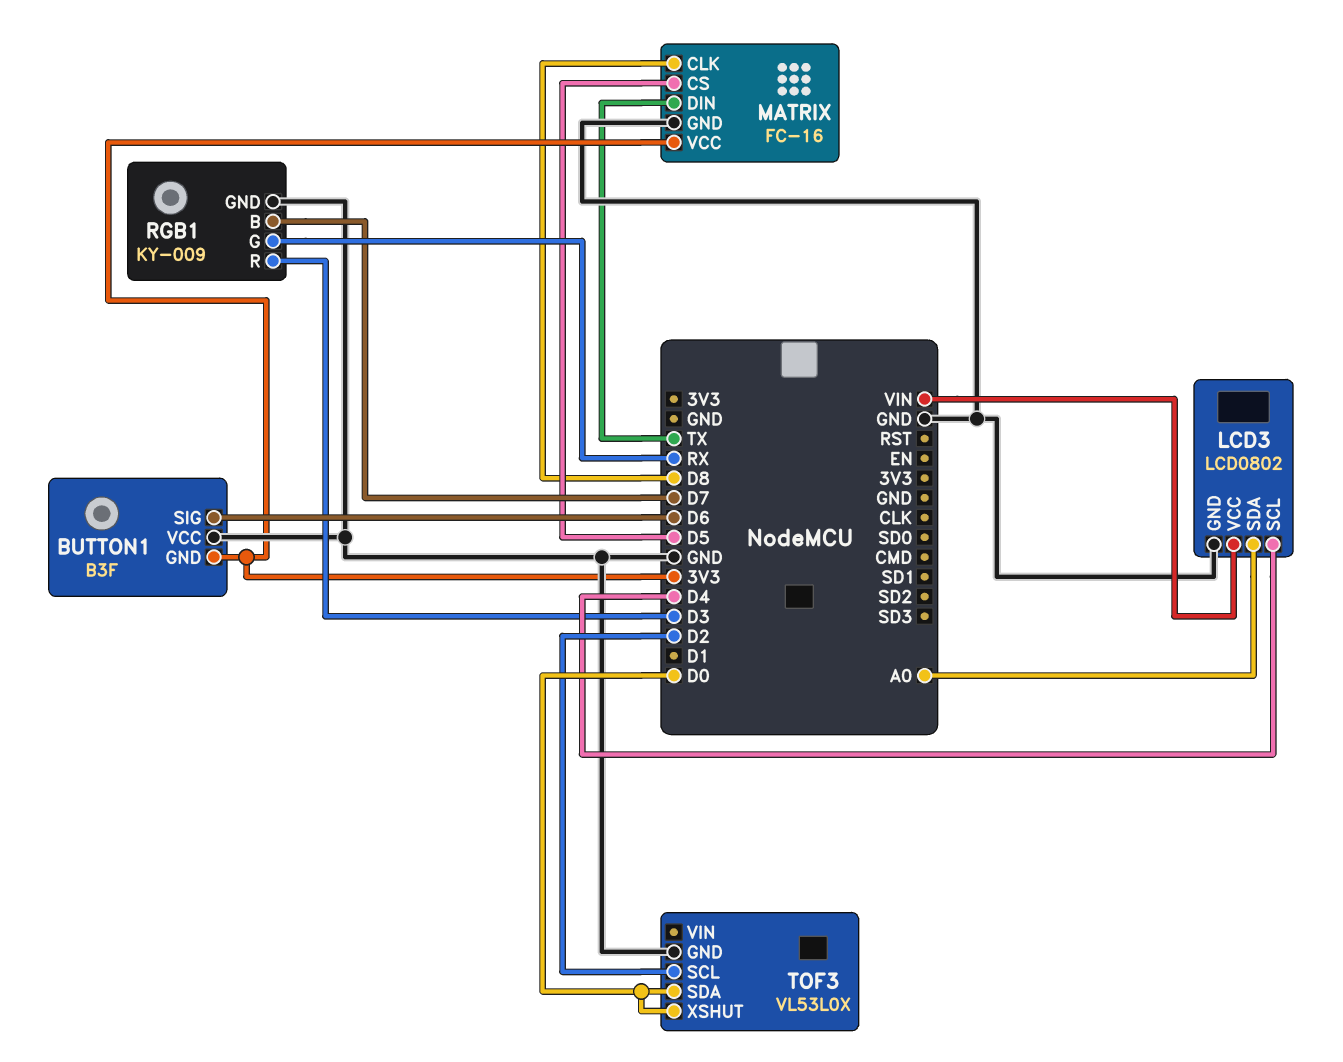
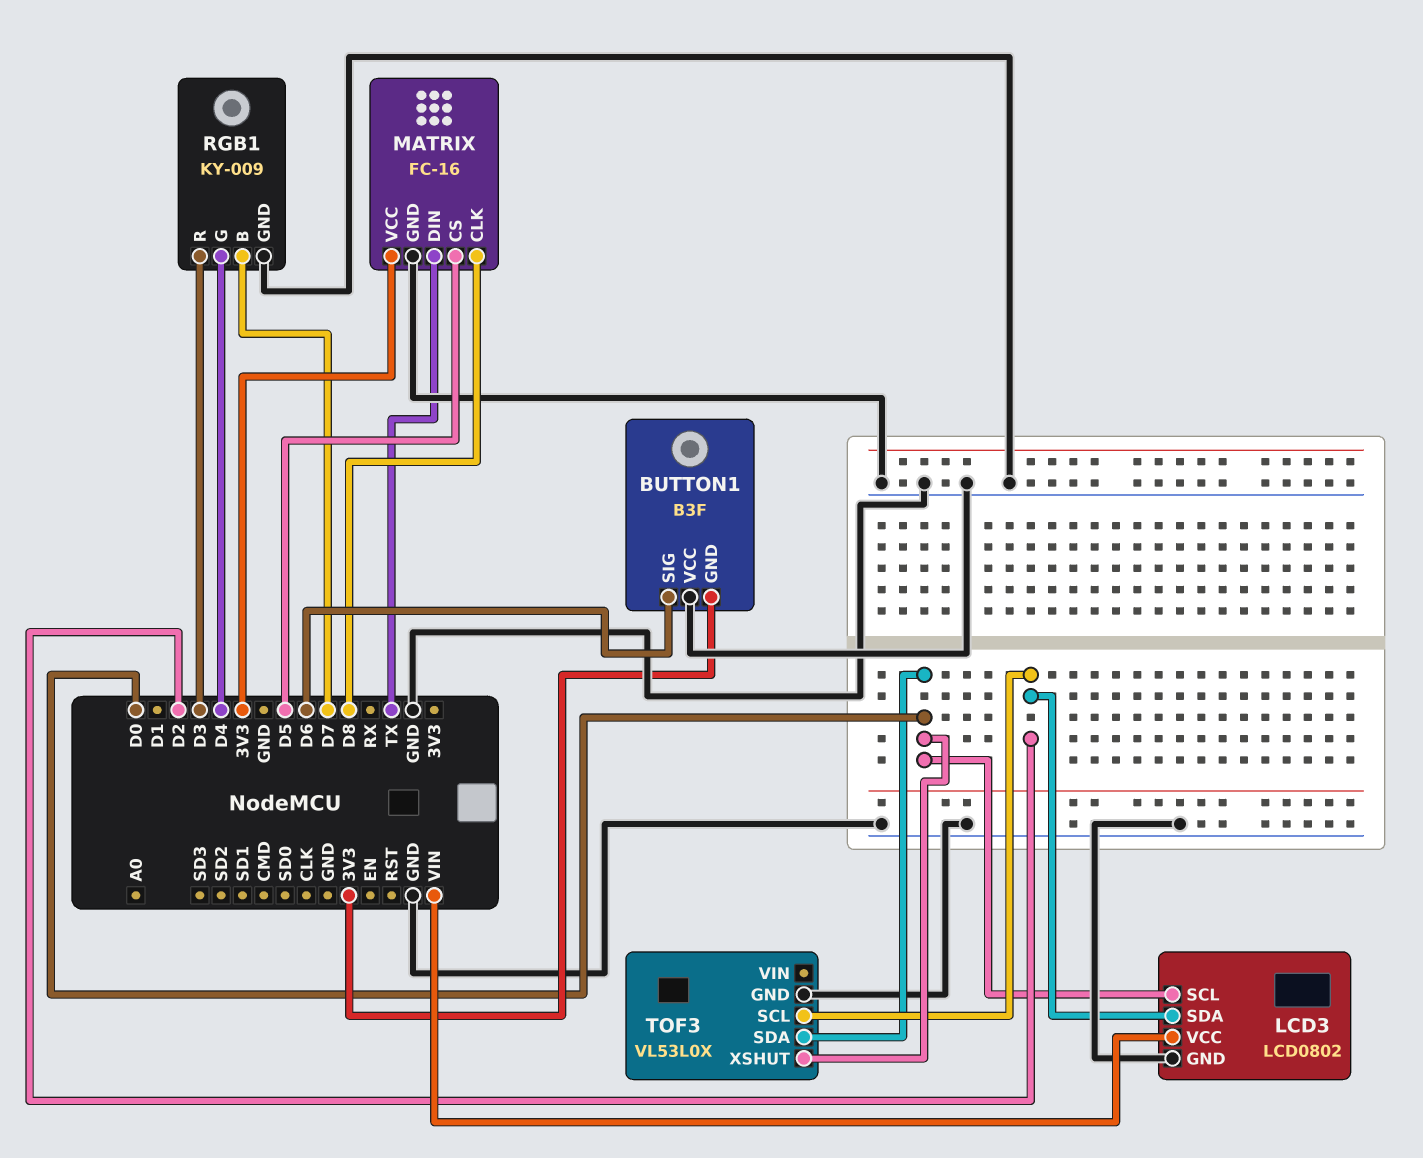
LCD3 pin SCL: D4 -> D0
LCD3 pin SDA: A0 -> D2
RGB1 pin G: RX -> D4

